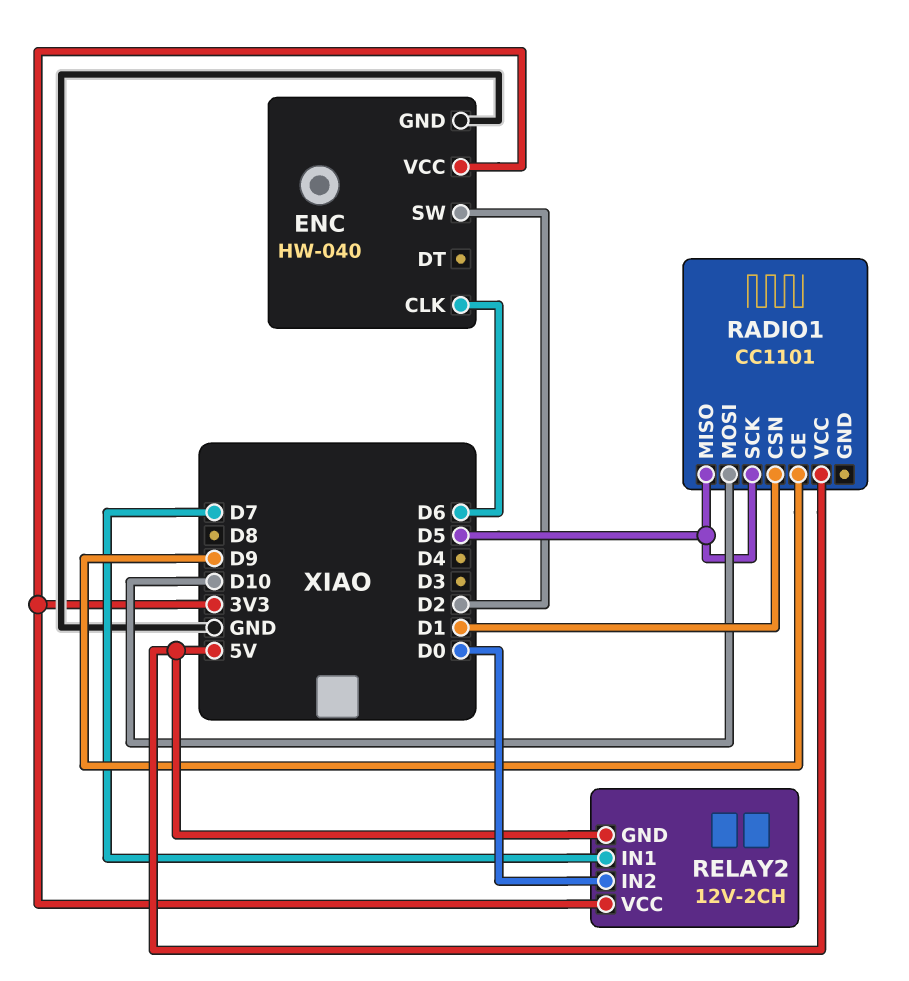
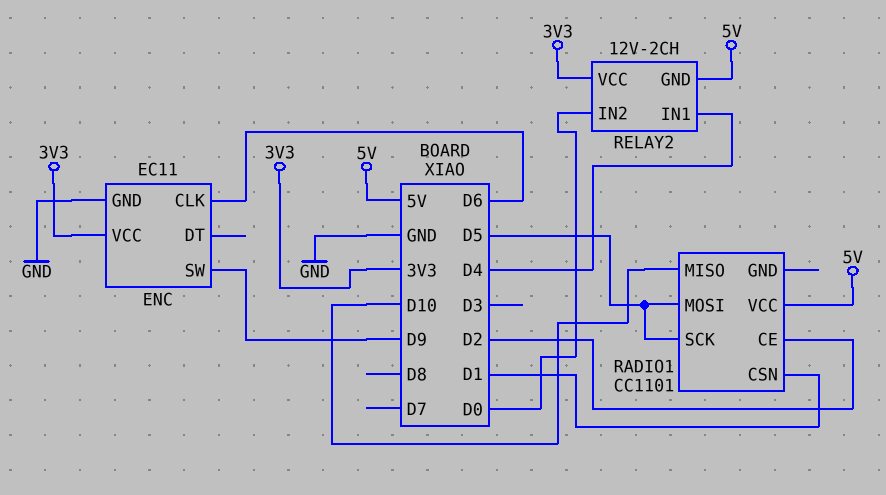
ENC: HW-040 -> EC11
ENC pin SW: D2 -> D9
RADIO1 pin CE: D9 -> D2
RADIO1 pin MISO: D5 -> D10
RADIO1 pin MOSI: D10 -> D5
RELAY2 pin IN1: D7 -> D4

